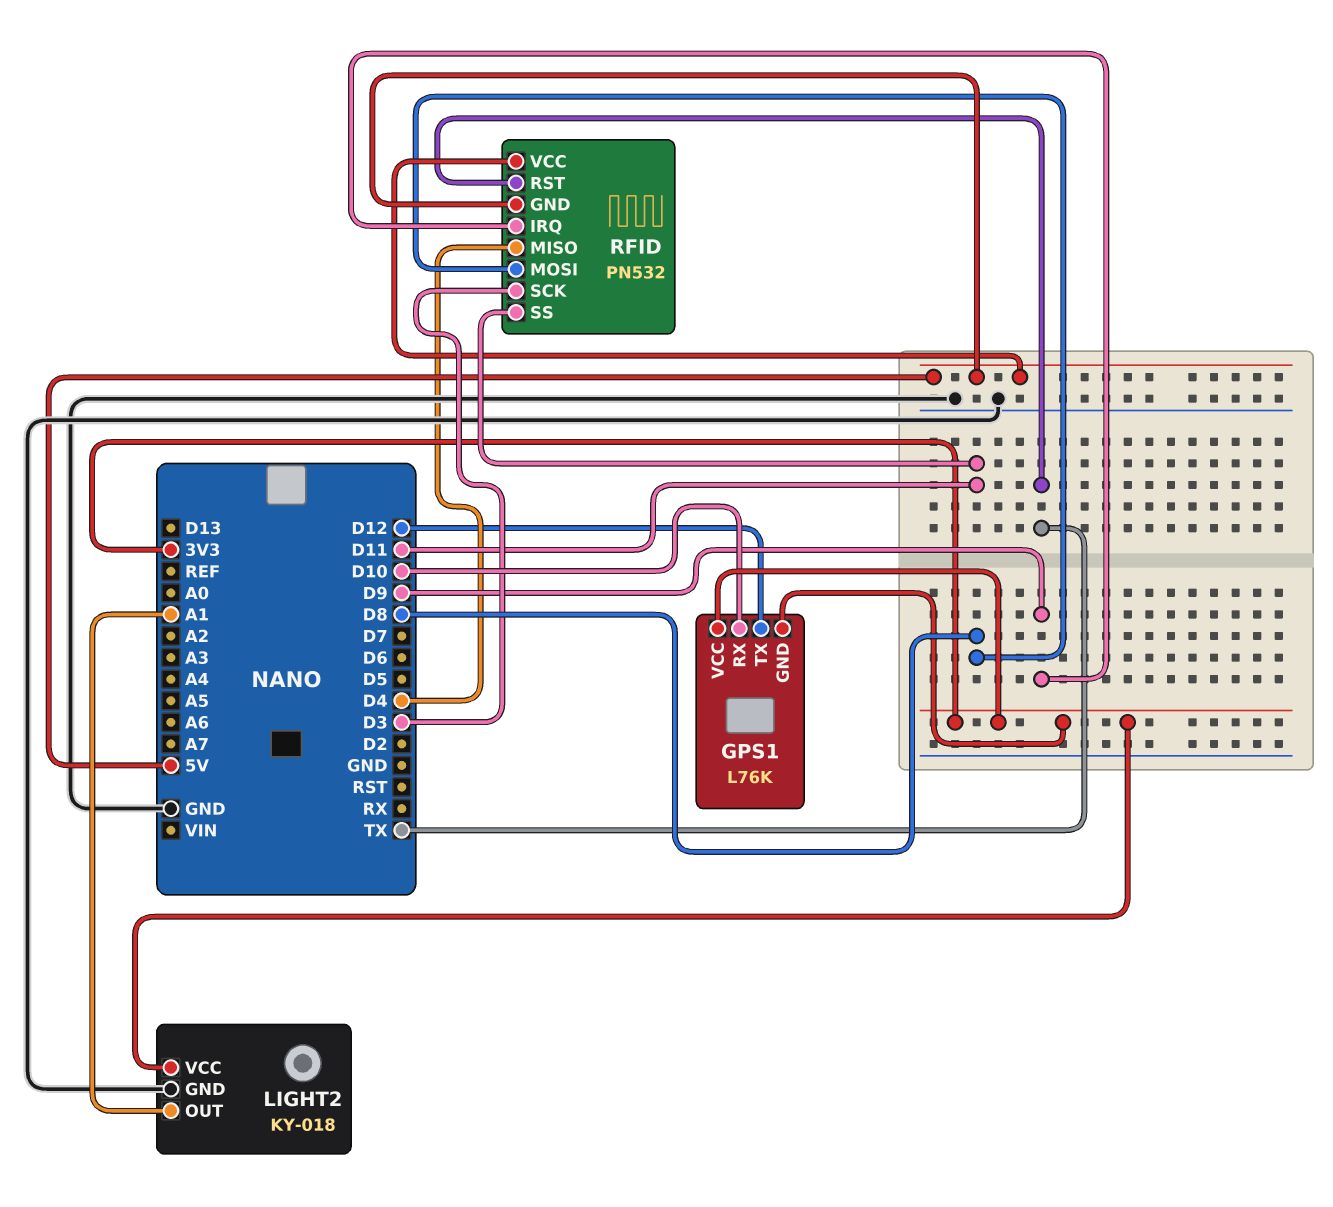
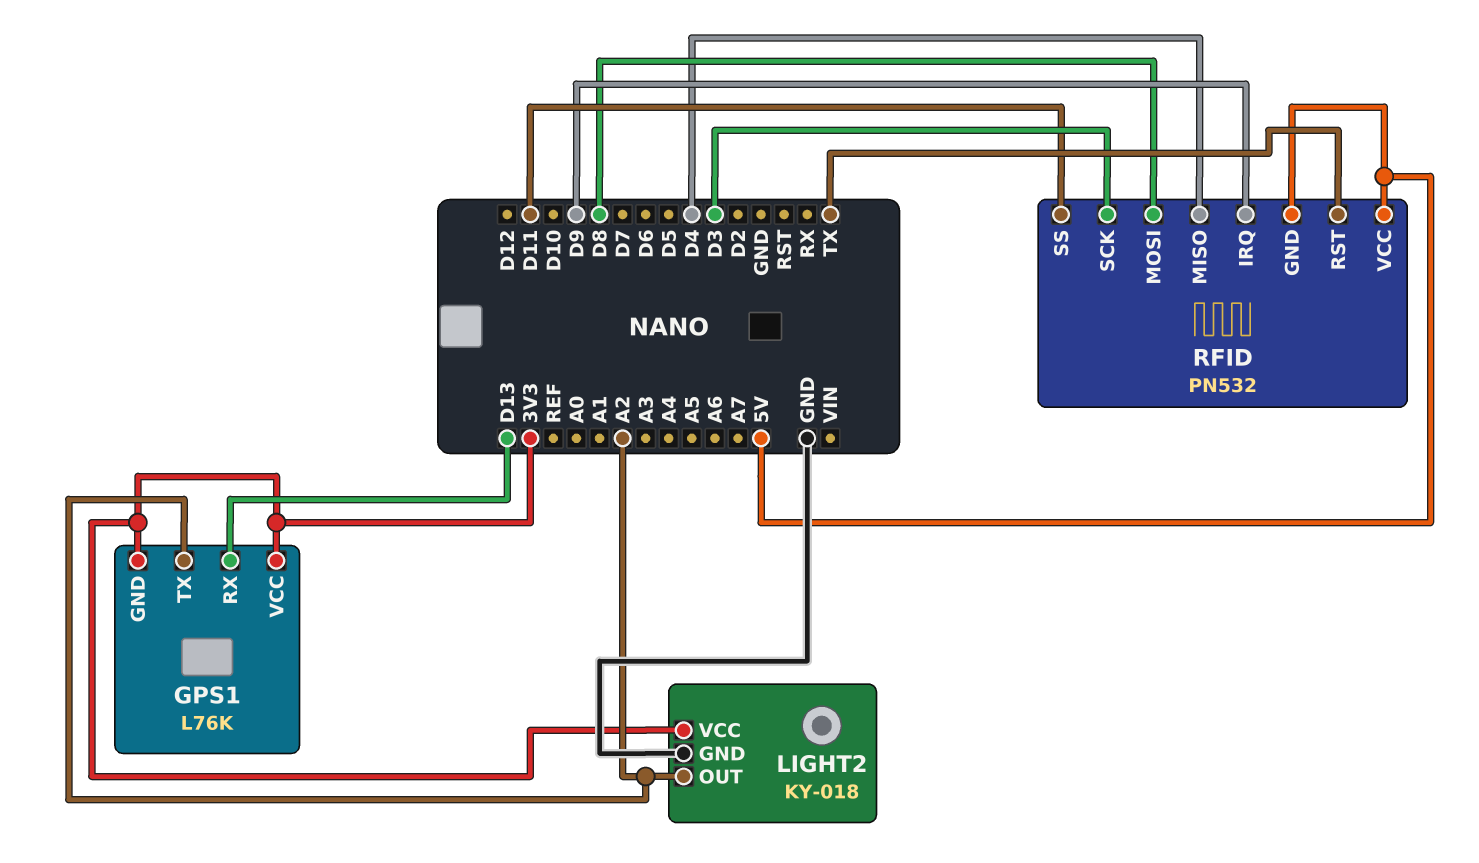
GPS1 pin RX: D10 -> D13
GPS1 pin TX: D12 -> A2
LIGHT2 pin OUT: A1 -> A2

